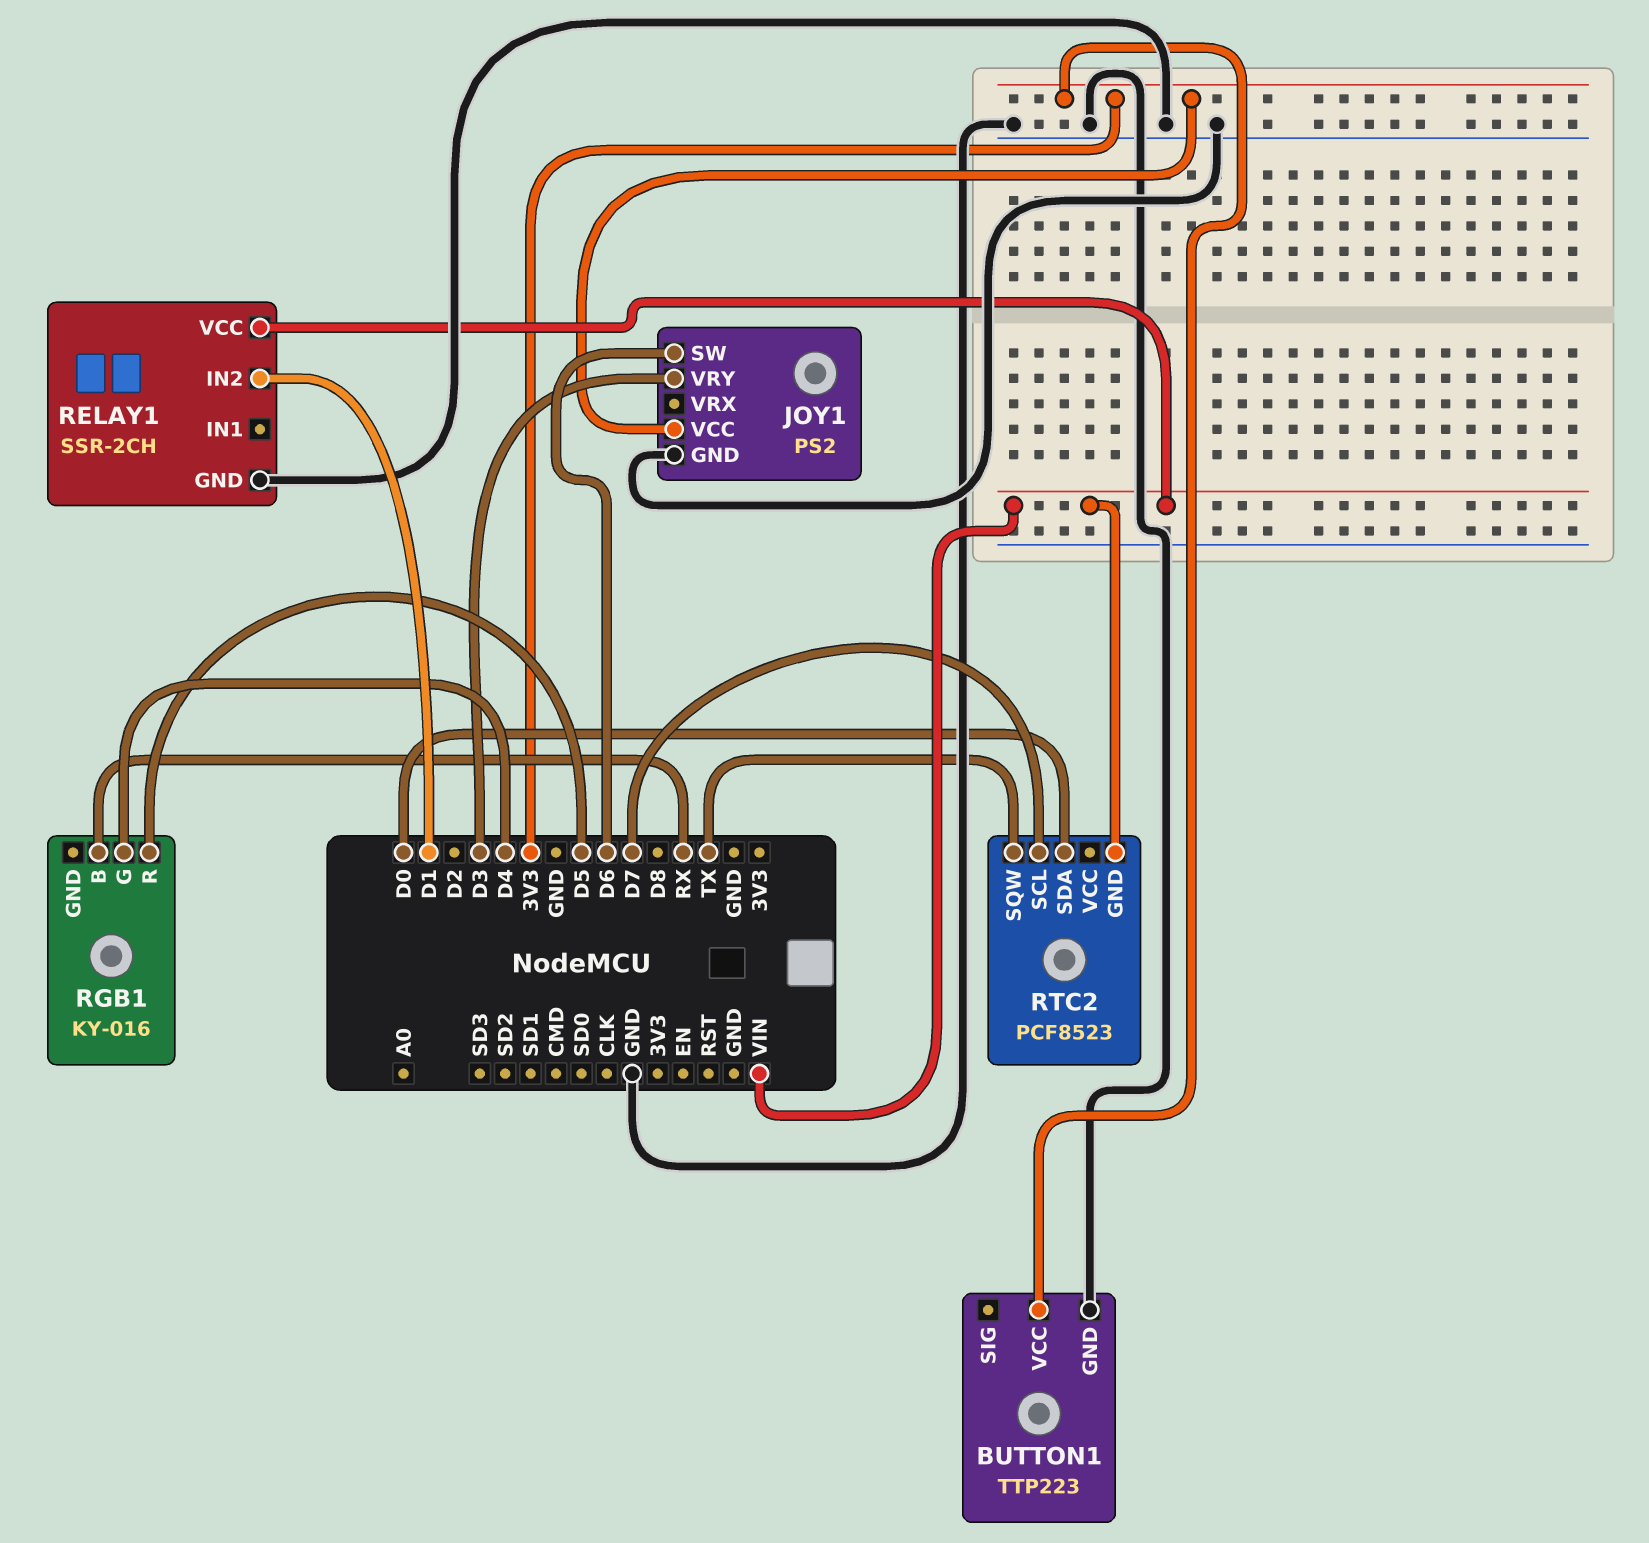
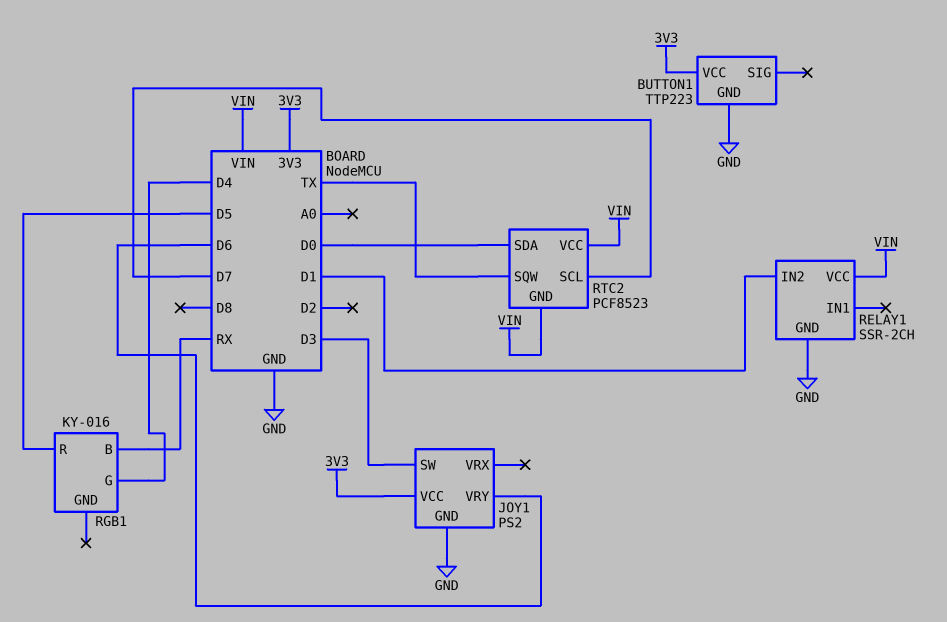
JOY1 pin SW: D6 -> D3
JOY1 pin VRY: D3 -> D6
RTC2 pin VCC: none -> VIN

